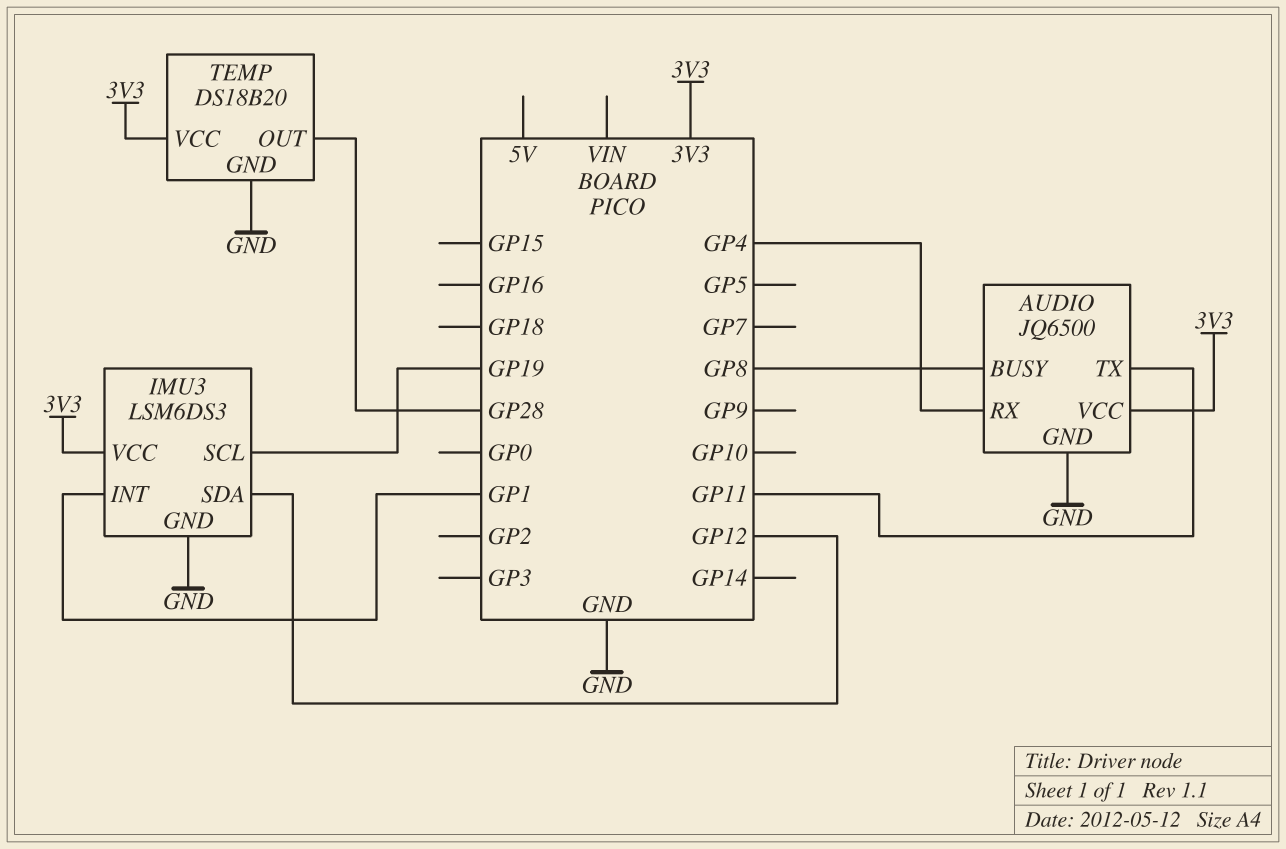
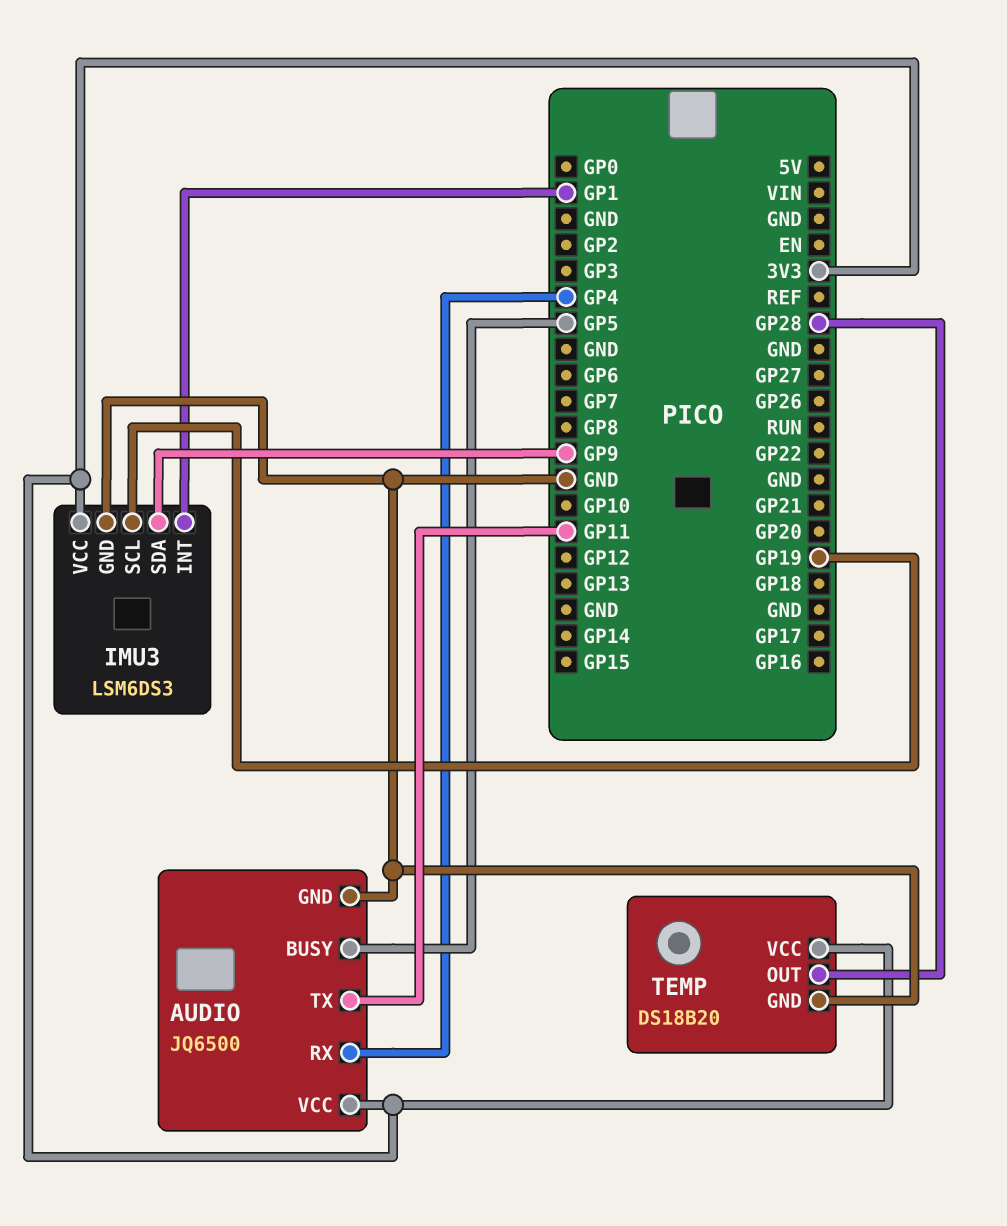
AUDIO pin BUSY: GP8 -> GP5
IMU3 pin SDA: GP12 -> GP9

